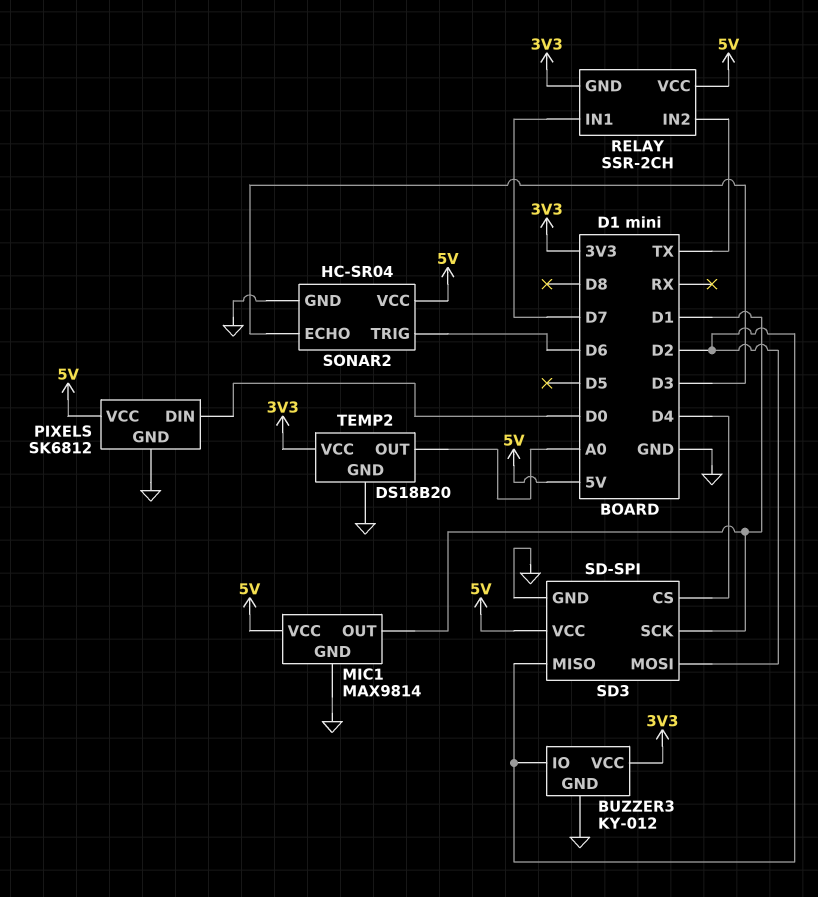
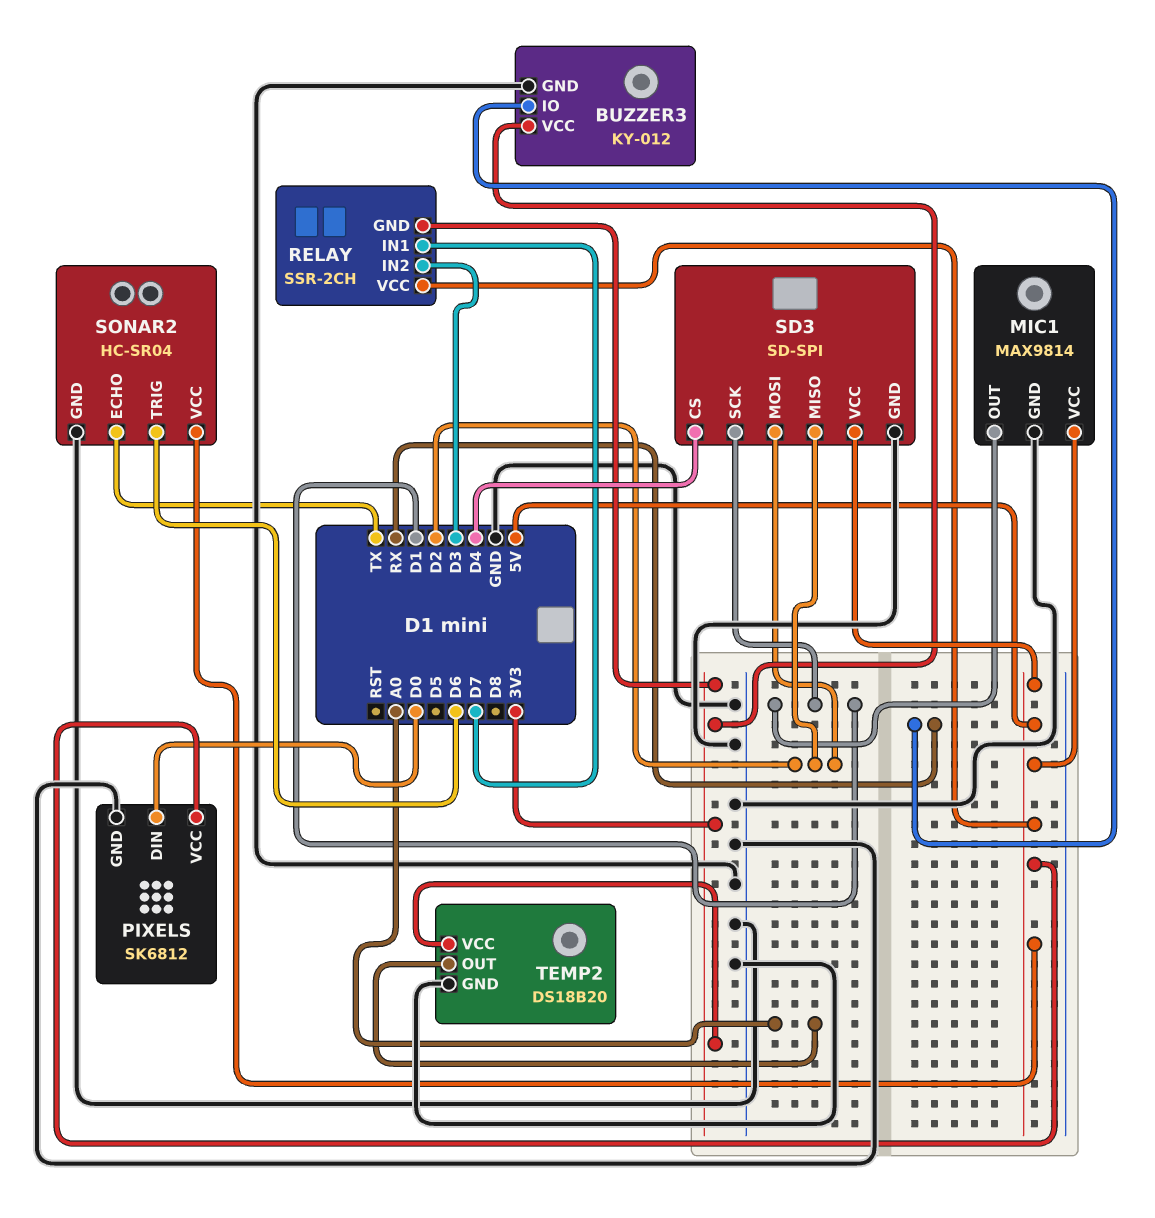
BUZZER3 pin IO: D2 -> RX
RELAY pin IN2: TX -> D3
SONAR2 pin ECHO: D3 -> TX

